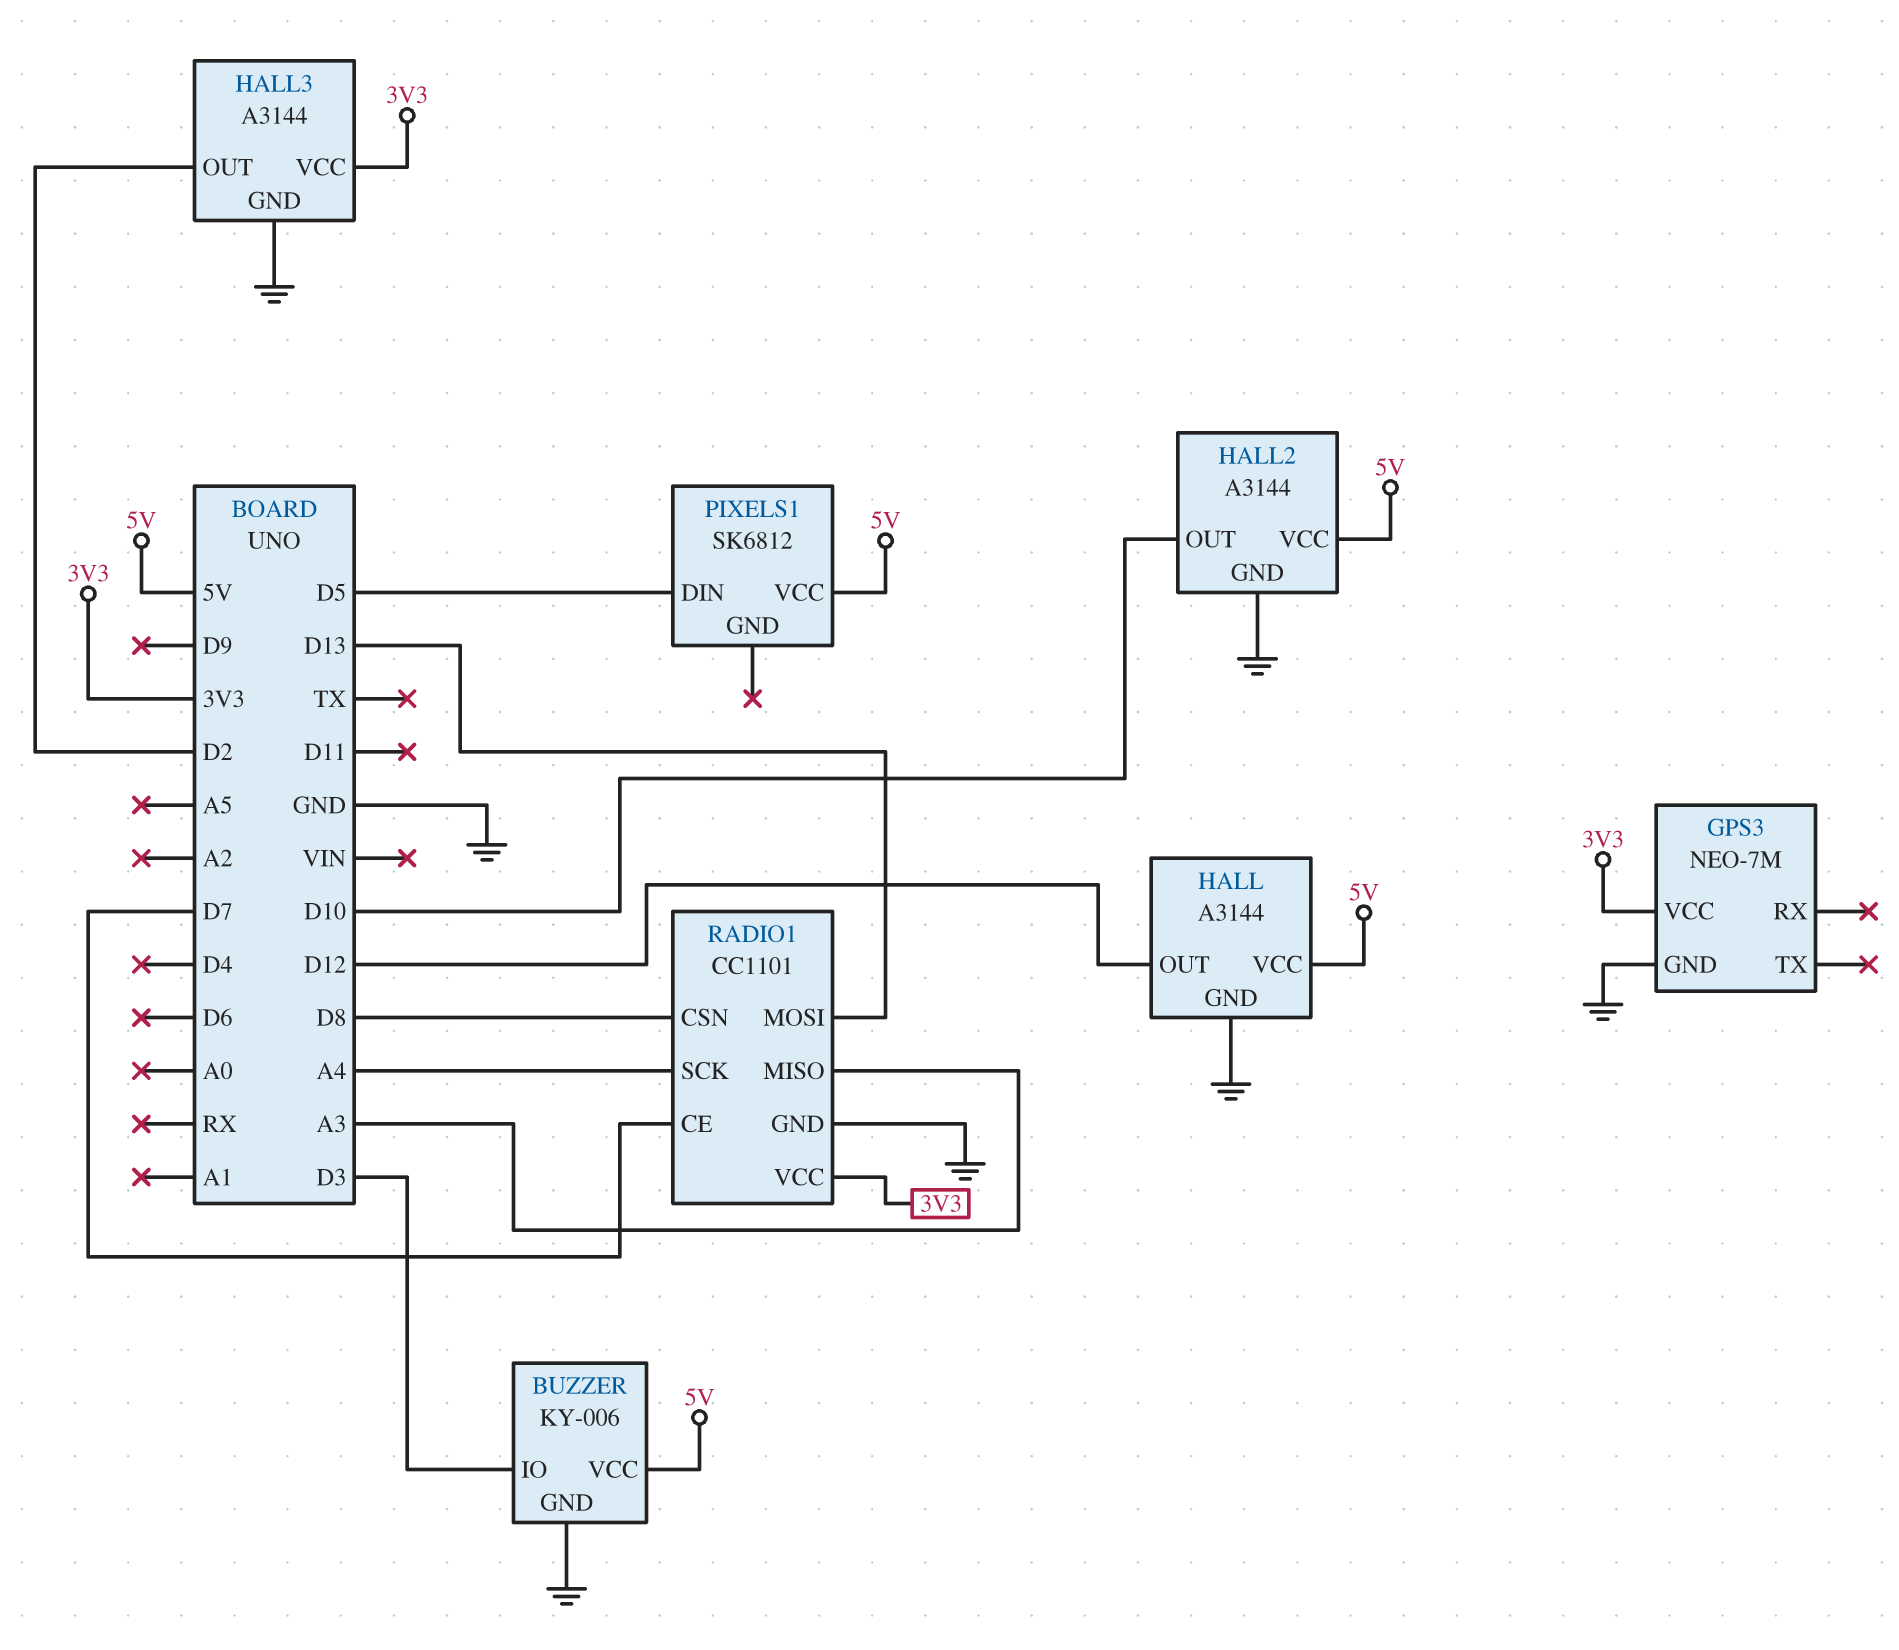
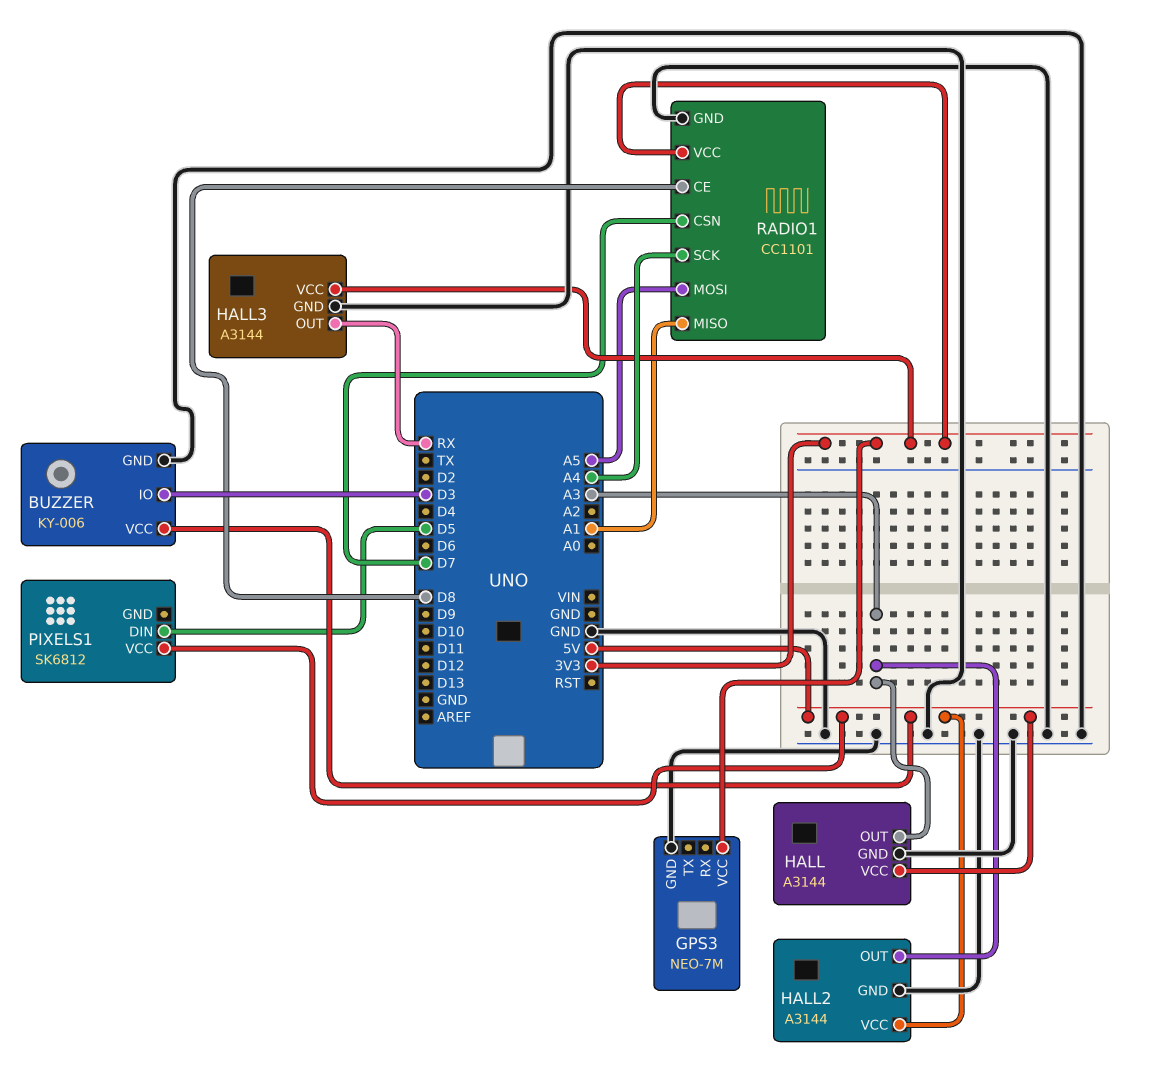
HALL pin OUT: D12 -> A3
HALL2 pin OUT: D10 -> A3
HALL3 pin OUT: D2 -> RX
RADIO1 pin CE: D7 -> D8
RADIO1 pin CSN: D8 -> D7
RADIO1 pin MISO: A3 -> A1
RADIO1 pin MOSI: D13 -> A5

